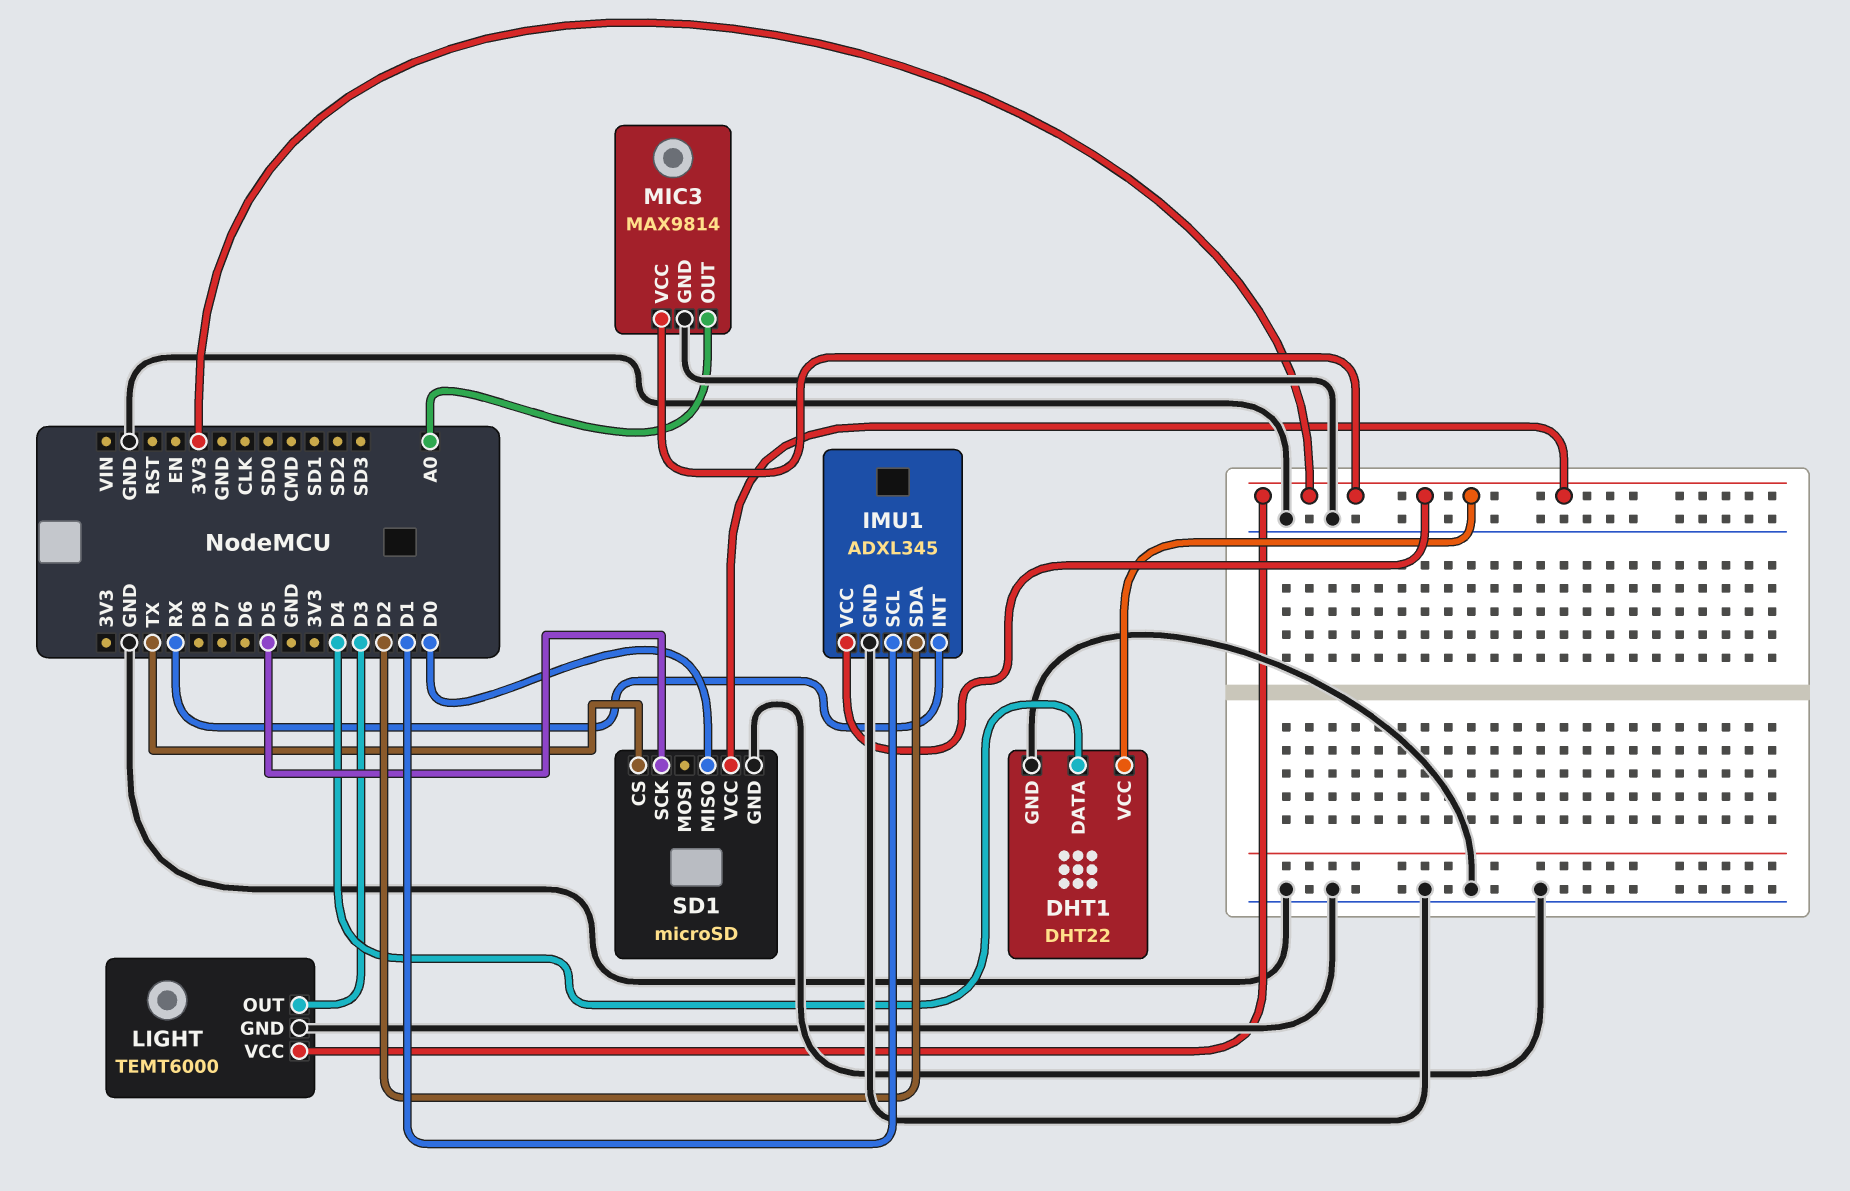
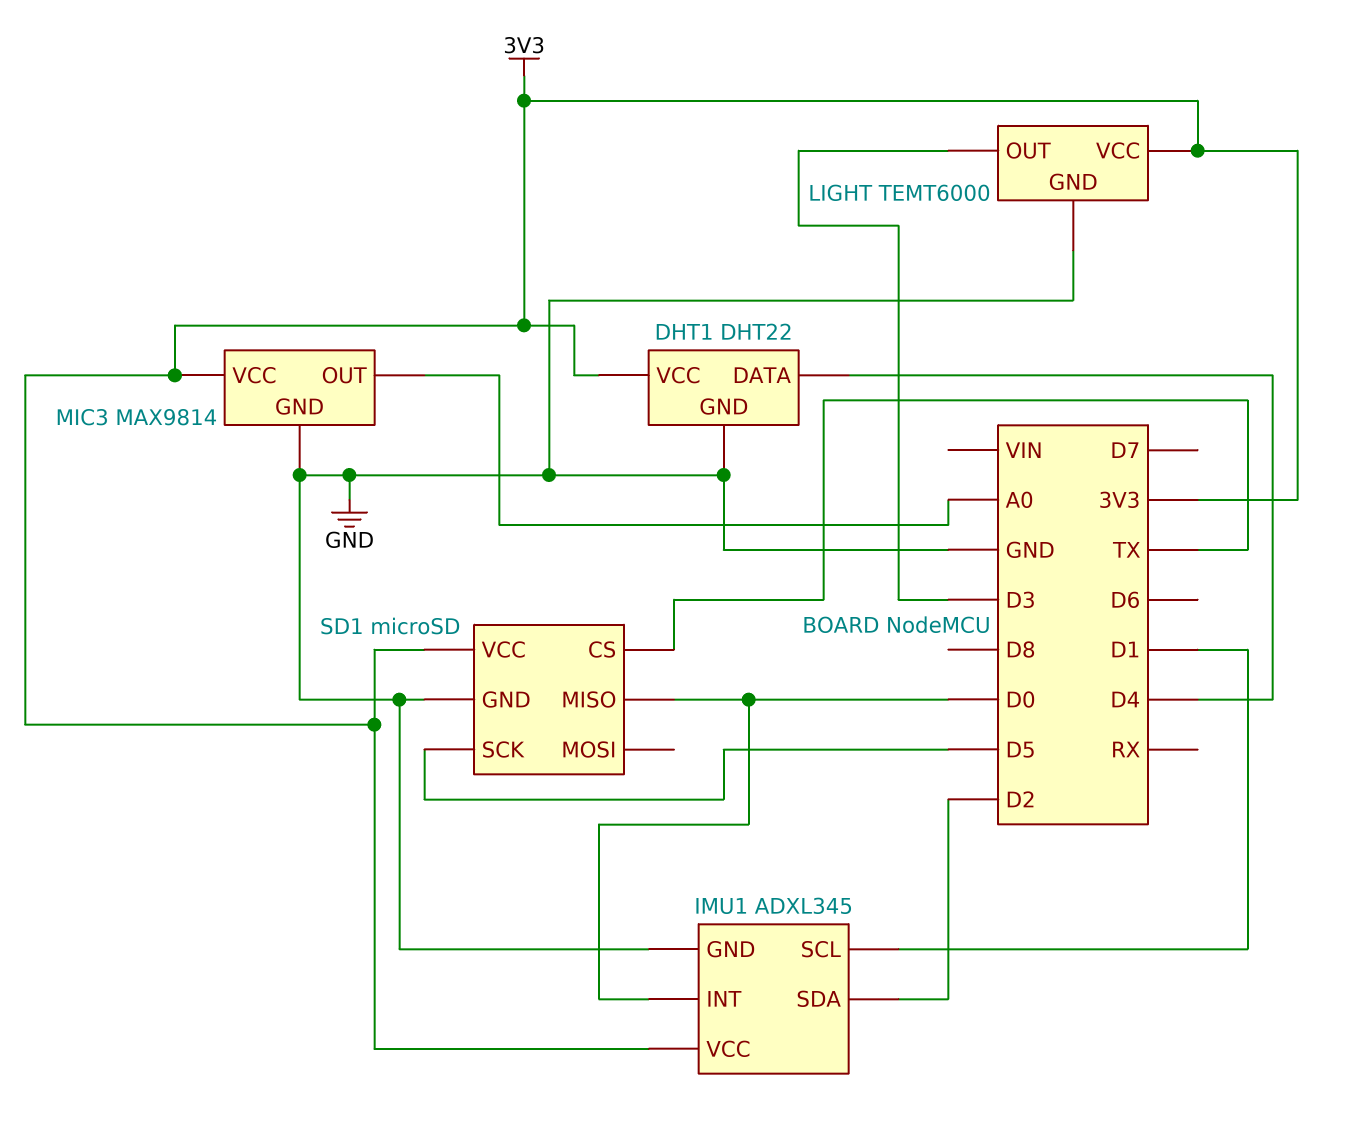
IMU1 pin INT: RX -> D0

